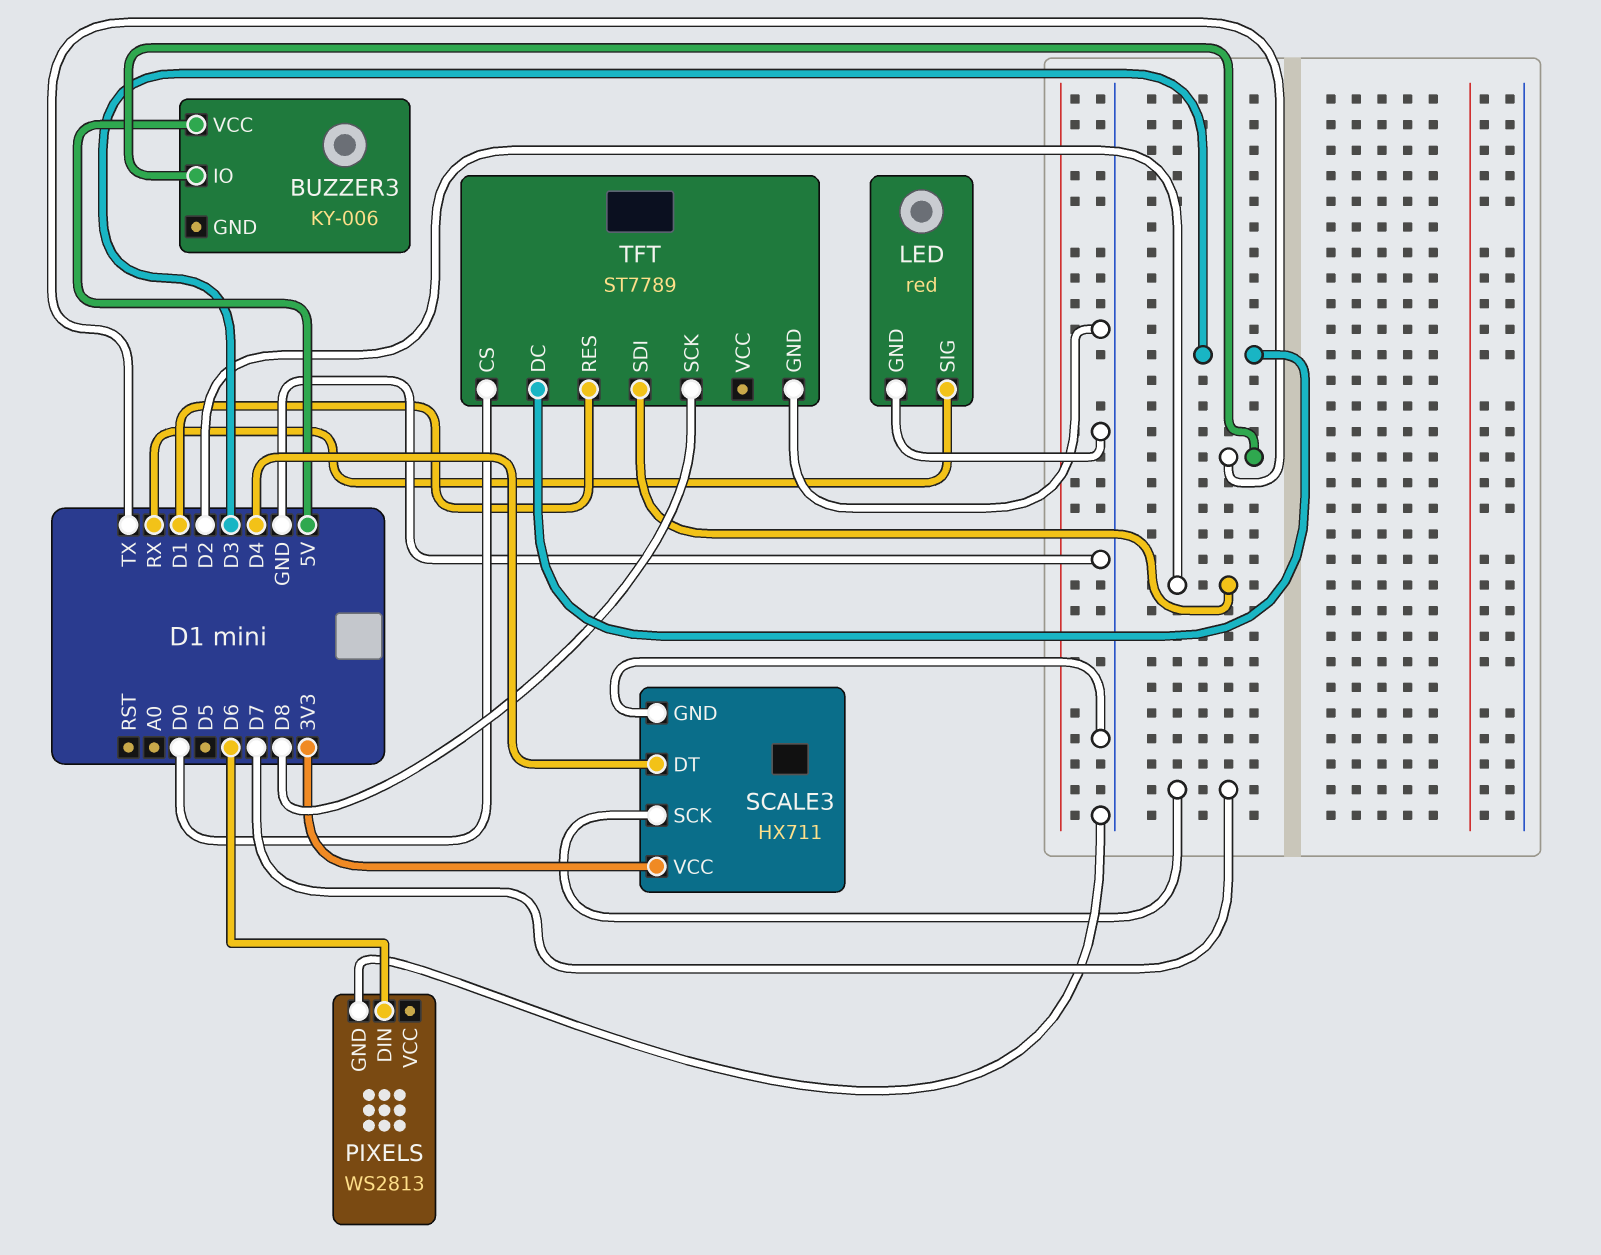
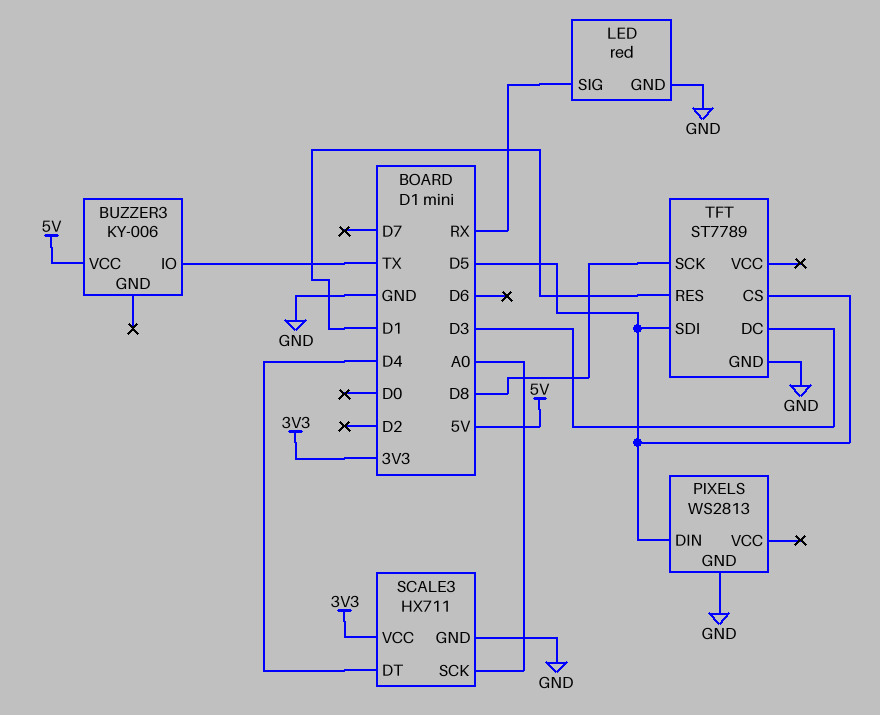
PIXELS pin DIN: D6 -> D5
SCALE3 pin SCK: D7 -> A0
TFT pin CS: D0 -> D5
TFT pin SDI: D2 -> D5

